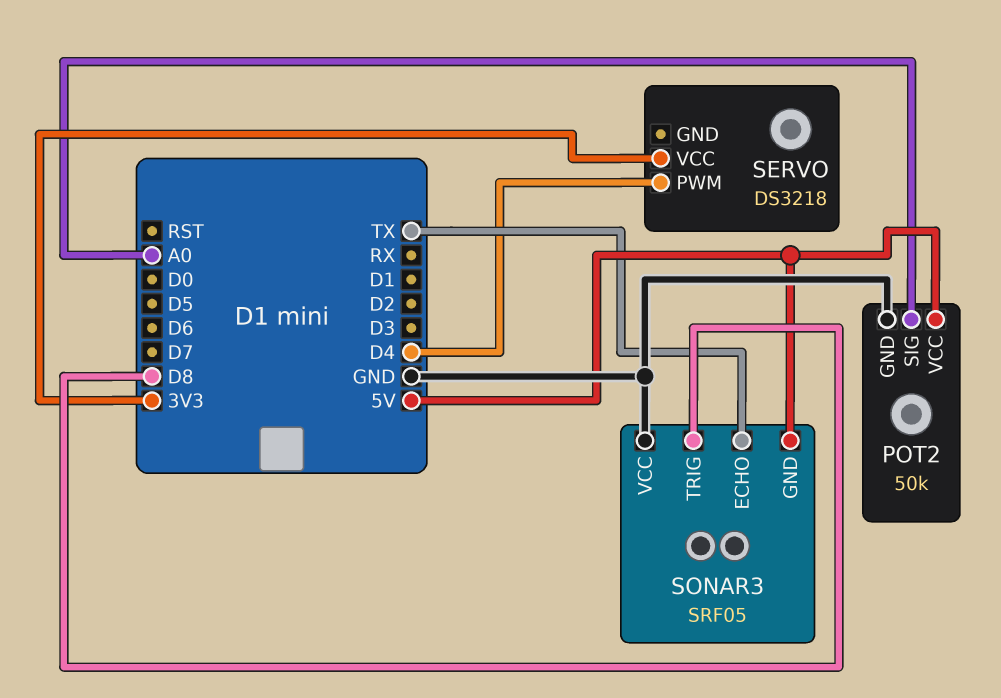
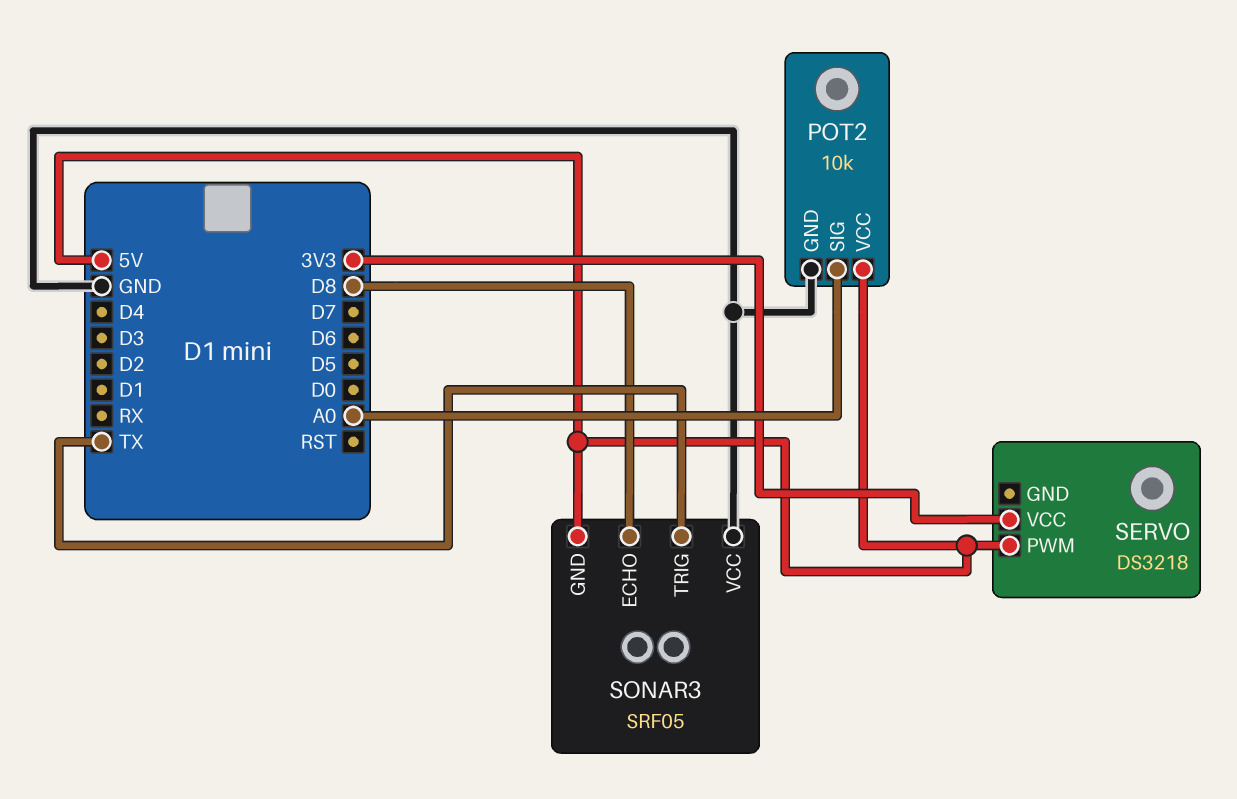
POT2: 50k -> 10k
SERVO pin PWM: D4 -> 5V
SONAR3 pin ECHO: TX -> D8
SONAR3 pin TRIG: D8 -> TX

